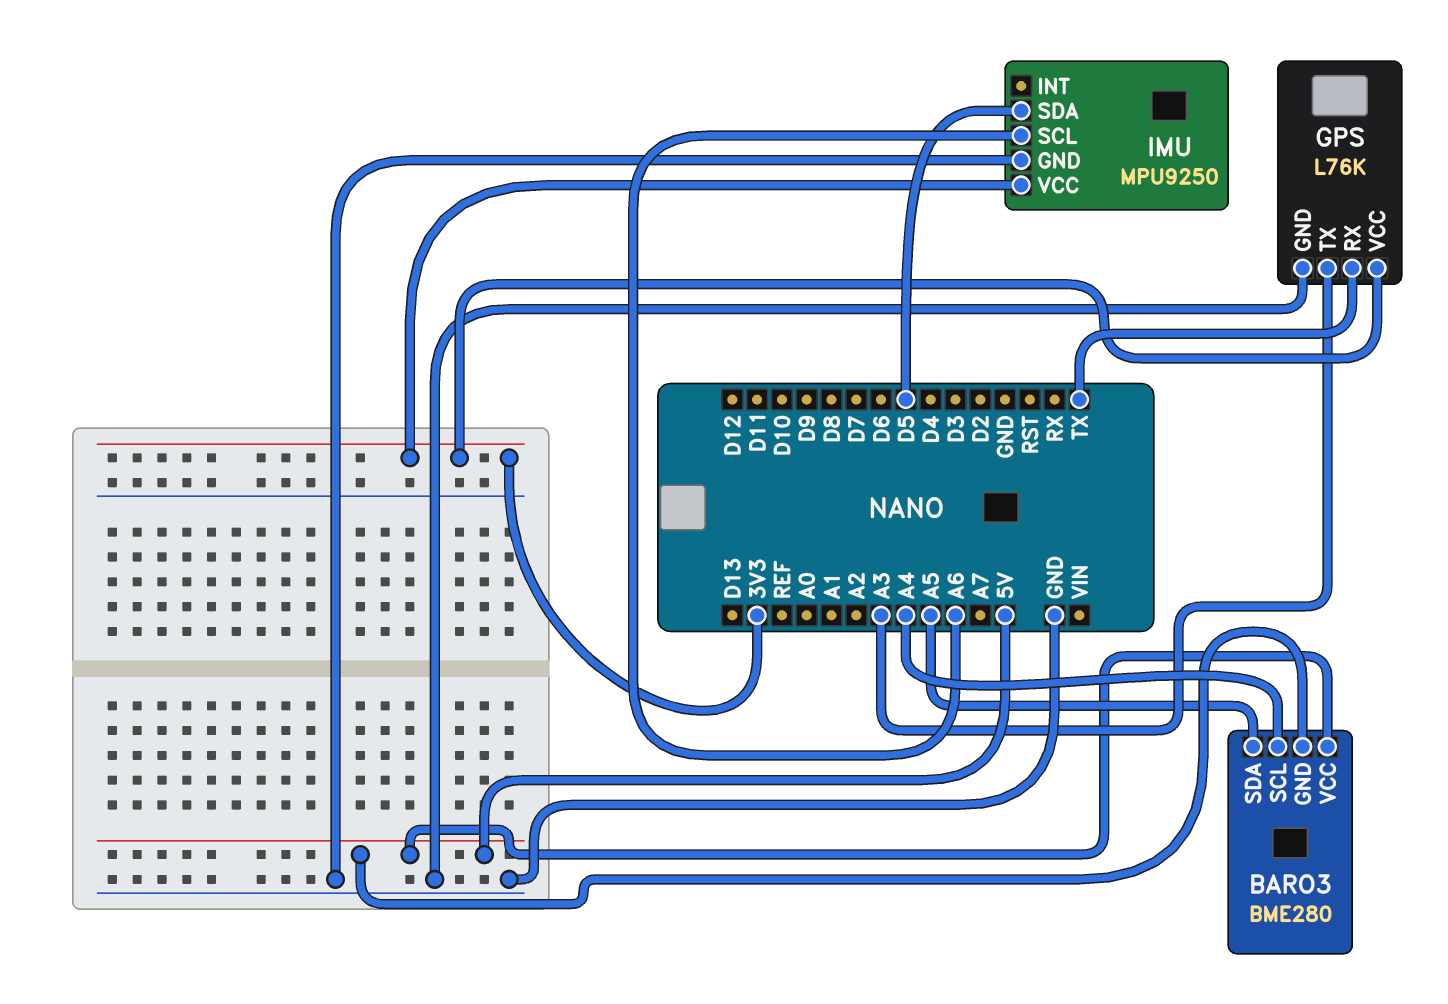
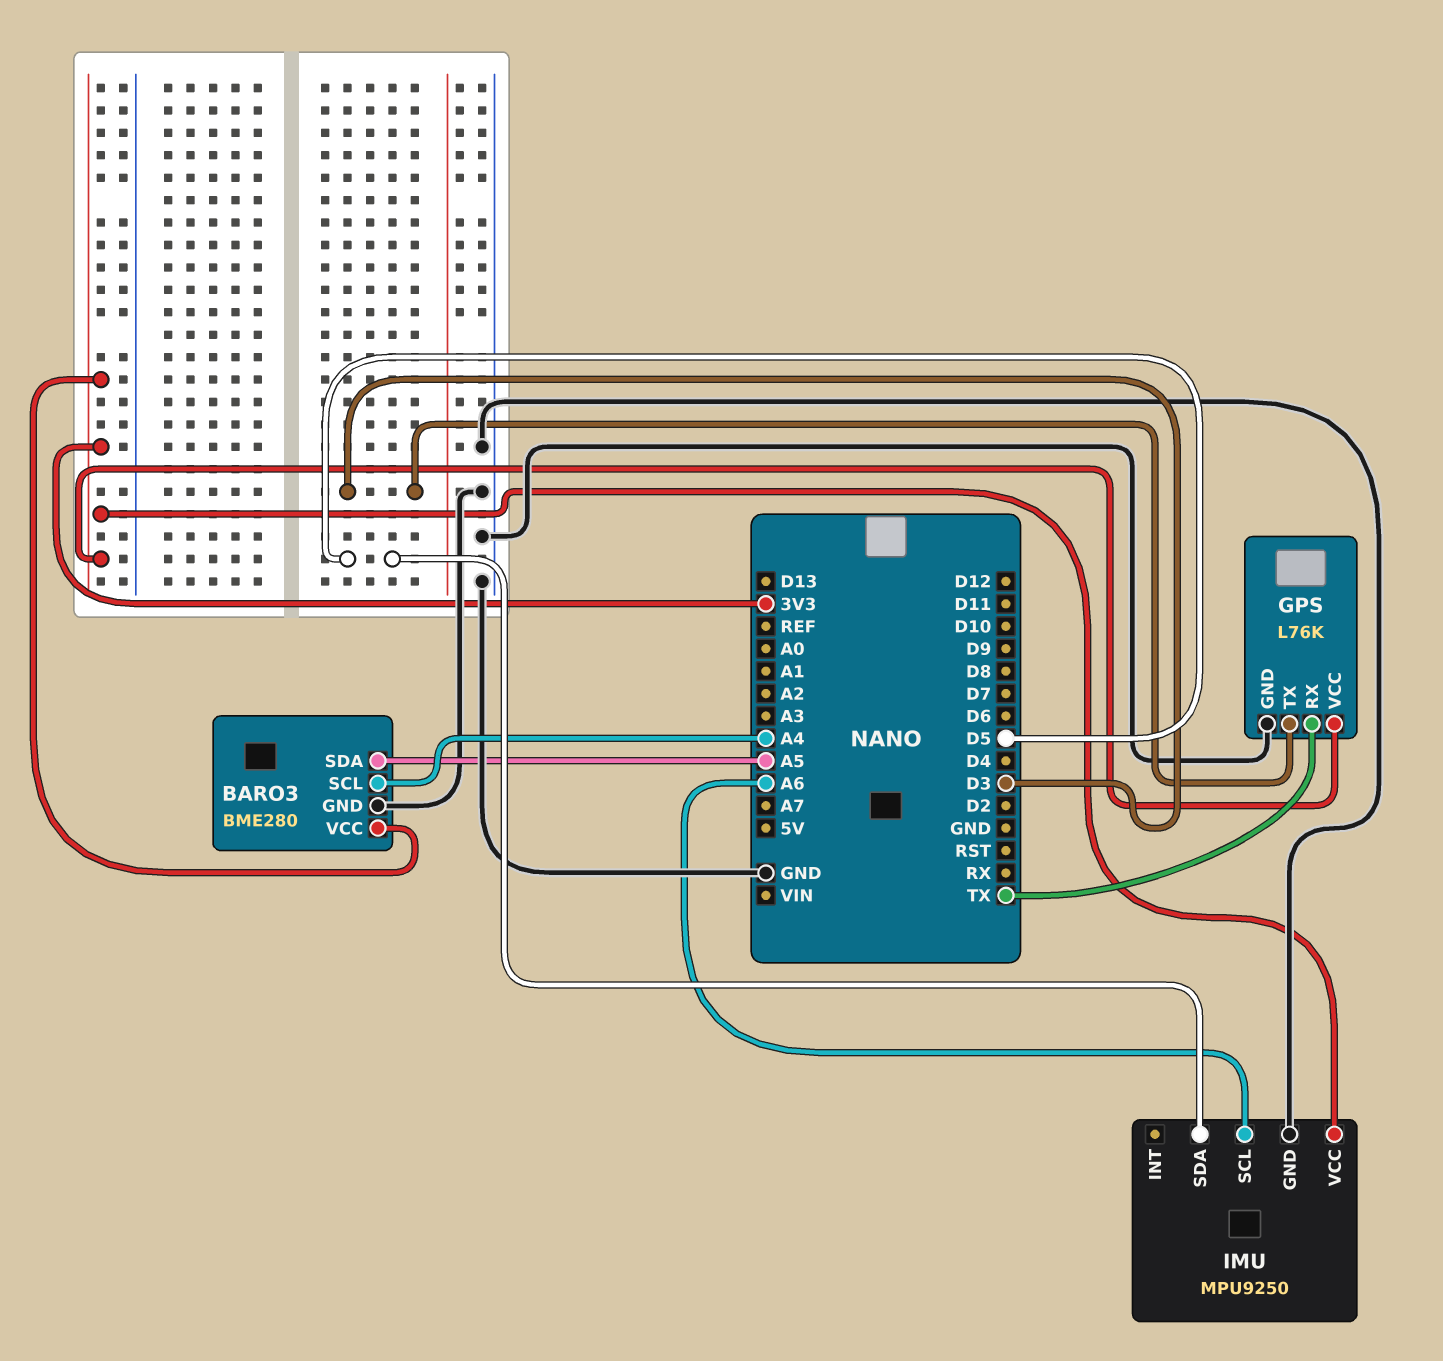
BARO3 pin GND: 5V -> GND
BARO3 pin VCC: 5V -> 3V3
GPS pin TX: A3 -> D3

